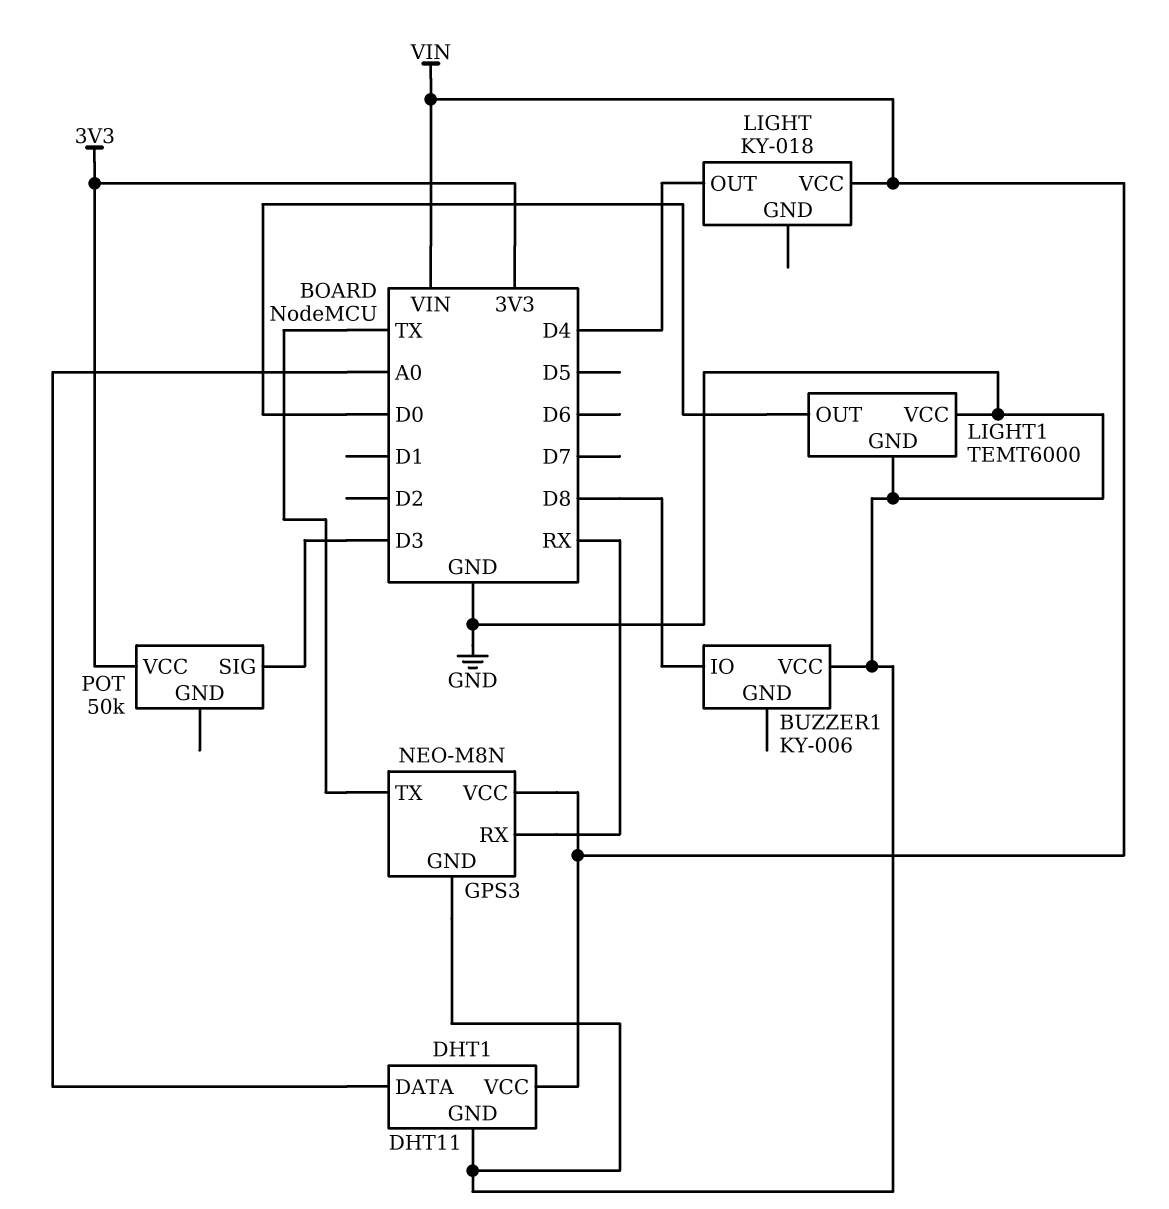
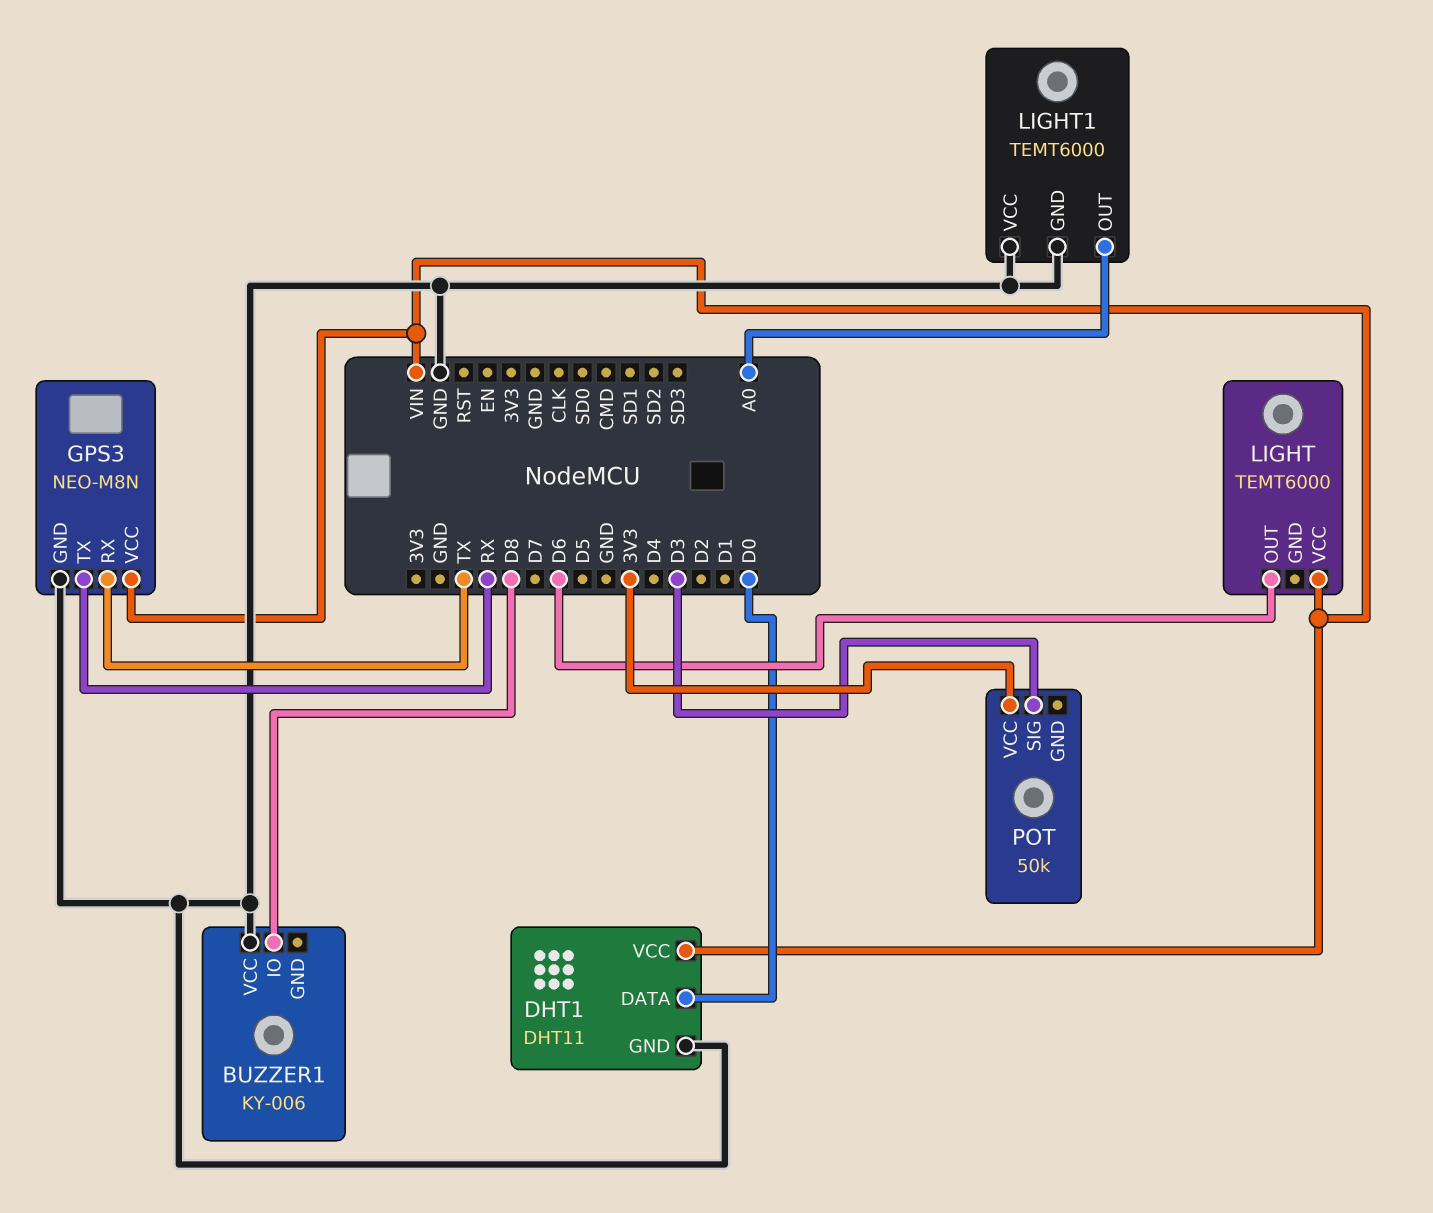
DHT1 pin DATA: A0 -> D0
GPS3 pin RX: RX -> TX
GPS3 pin TX: TX -> RX
LIGHT: KY-018 -> TEMT6000
LIGHT pin OUT: D4 -> D6
LIGHT1 pin OUT: D0 -> A0

